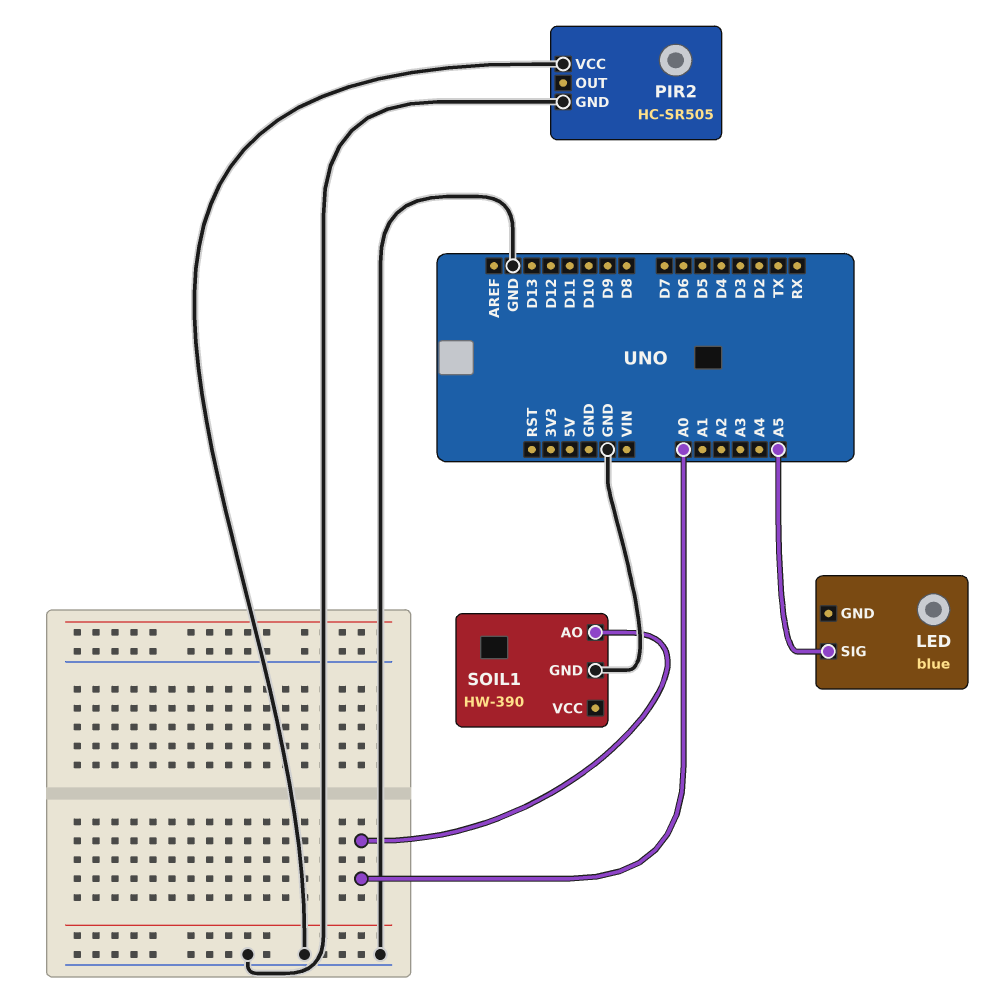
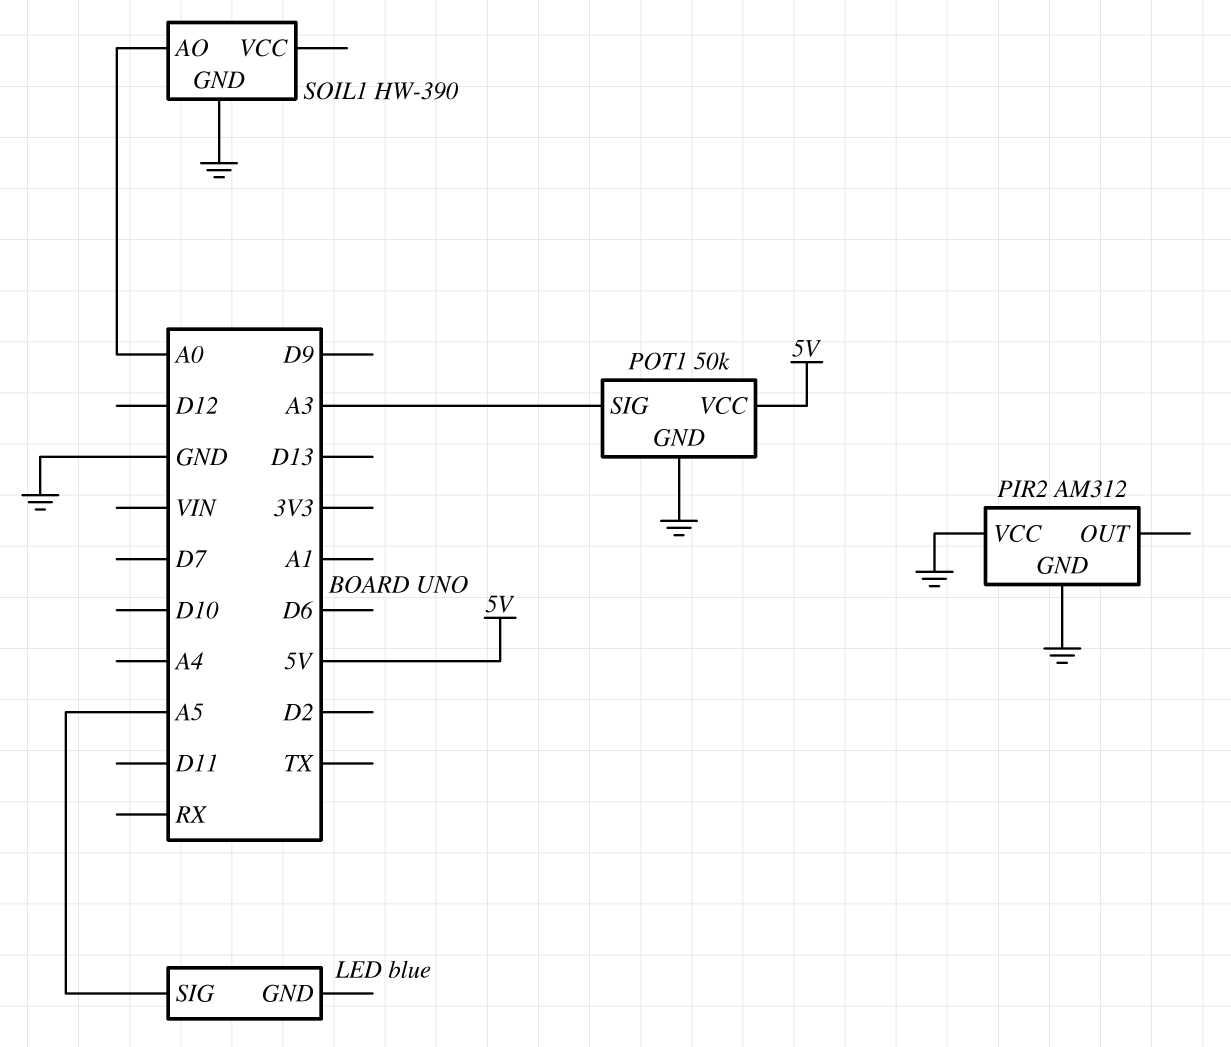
PIR2: HC-SR505 -> AM312
POT1: none -> 50k
POT1 pin GND: none -> GND
POT1 pin SIG: none -> A3
POT1 pin VCC: none -> 5V

